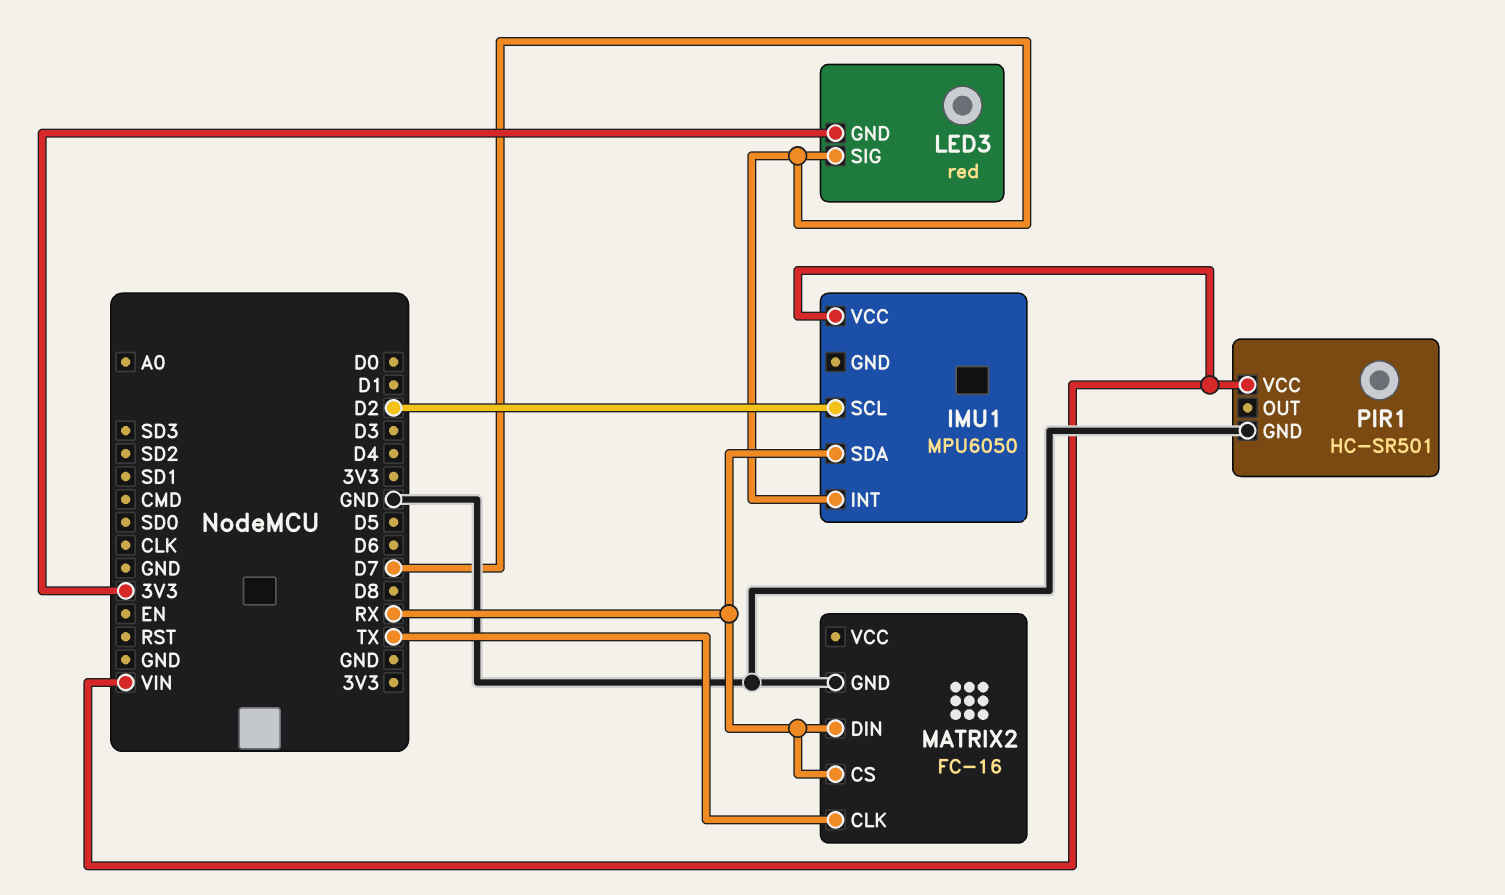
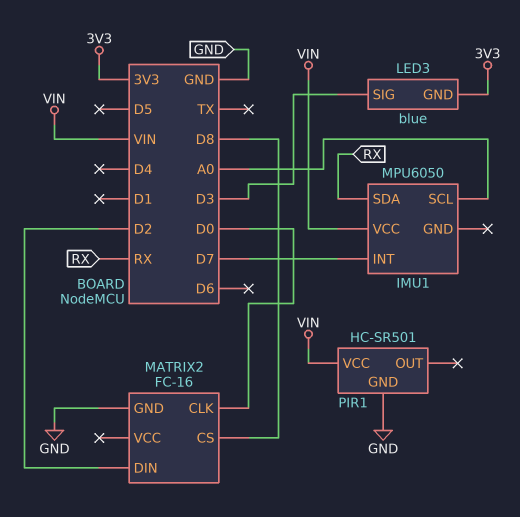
IMU1 pin SCL: D2 -> A0
LED3: red -> blue
LED3 pin SIG: D7 -> D3
MATRIX2 pin CLK: TX -> D0
MATRIX2 pin CS: RX -> D8
MATRIX2 pin DIN: RX -> D2

